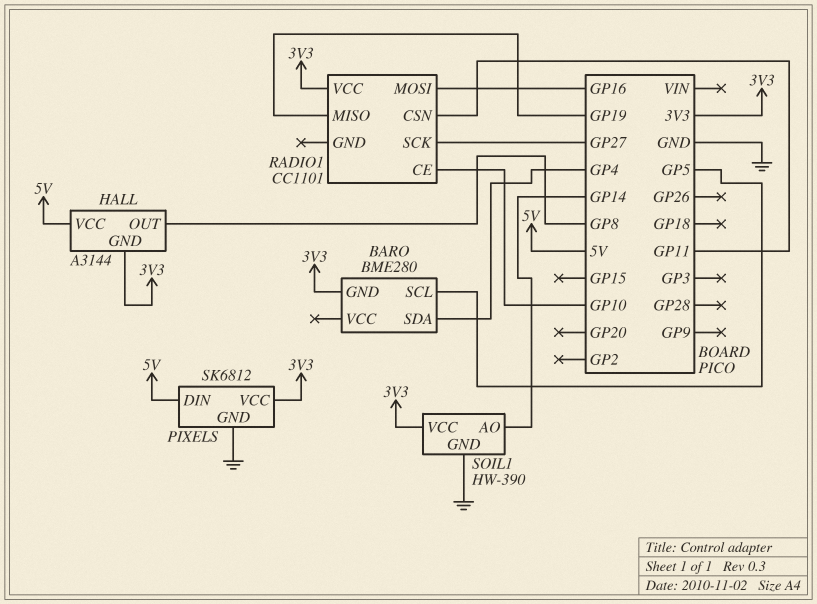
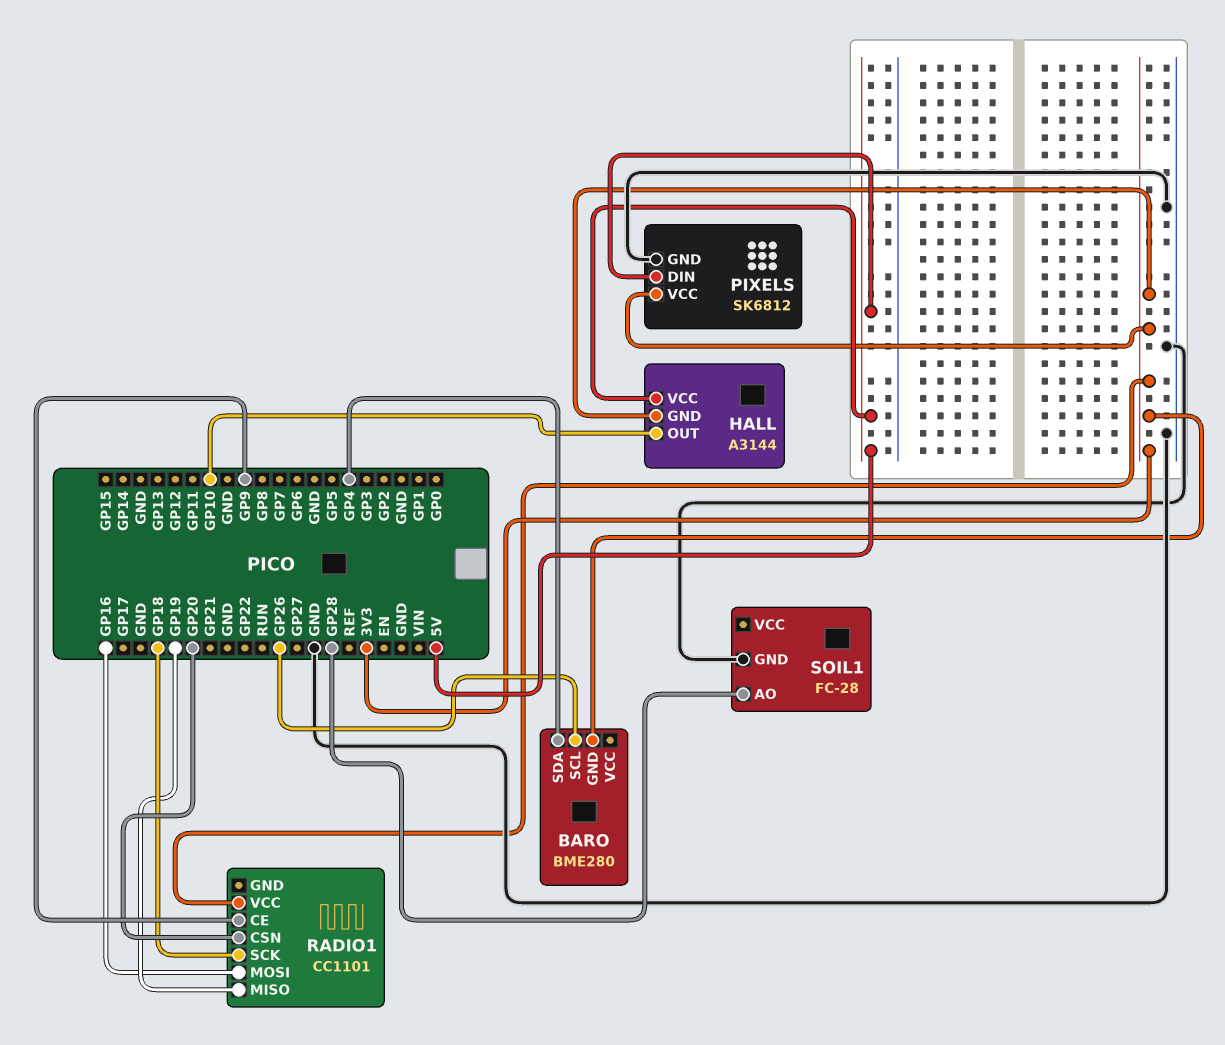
BARO pin SCL: GP5 -> GP26
HALL pin OUT: GP8 -> GP10
RADIO1 pin CE: GP10 -> GP9
RADIO1 pin CSN: GP11 -> GP20
RADIO1 pin SCK: GP27 -> GP18
SOIL1: HW-390 -> FC-28
SOIL1 pin AO: GP14 -> GP28
SOIL1 pin VCC: 3V3 -> none

